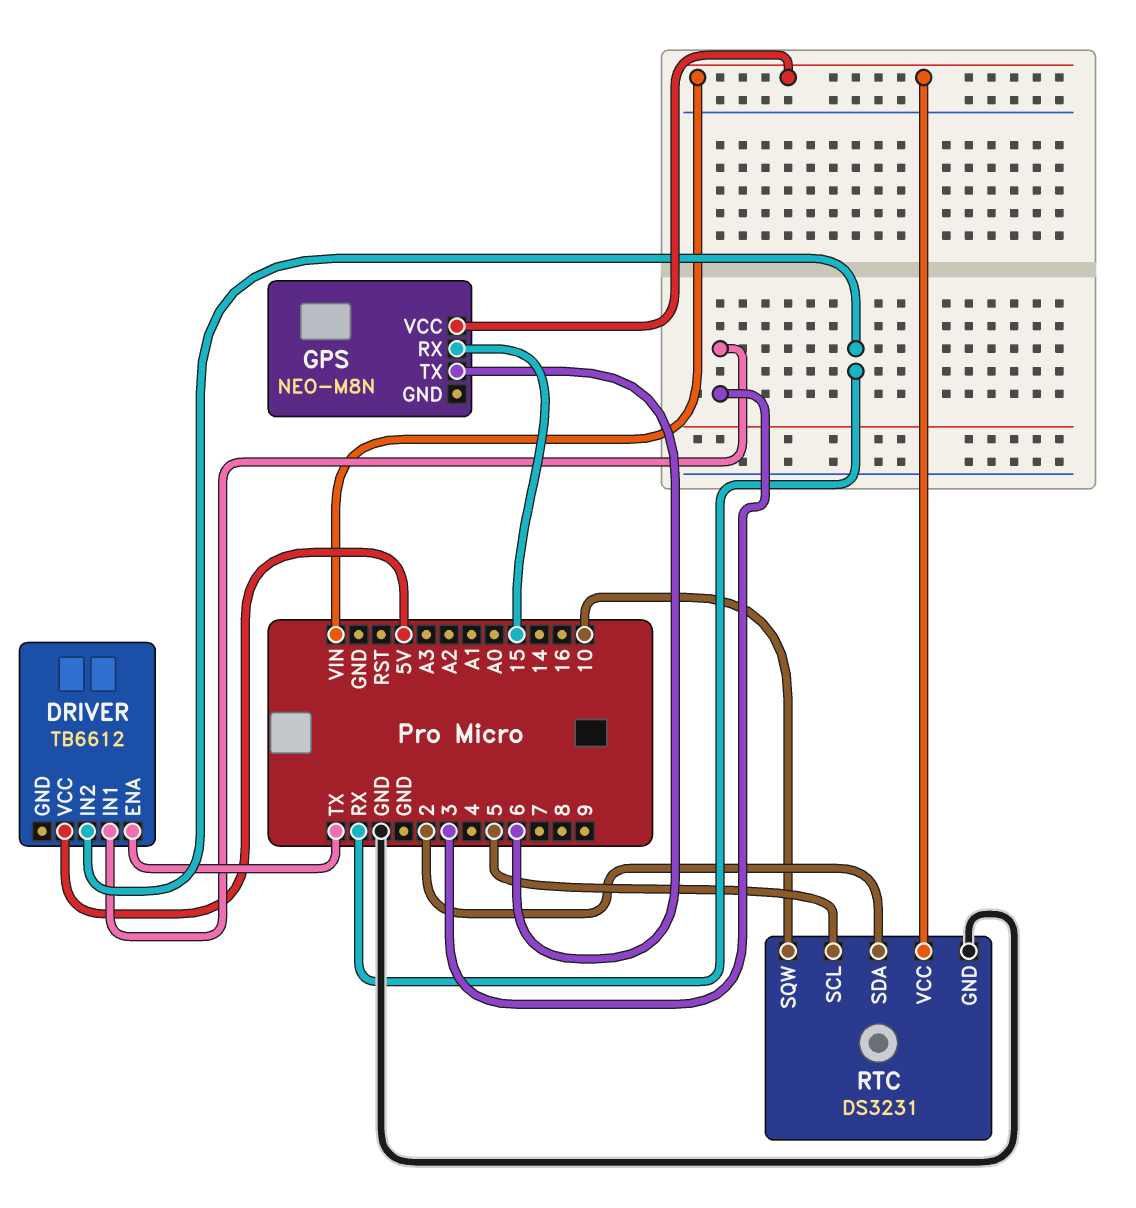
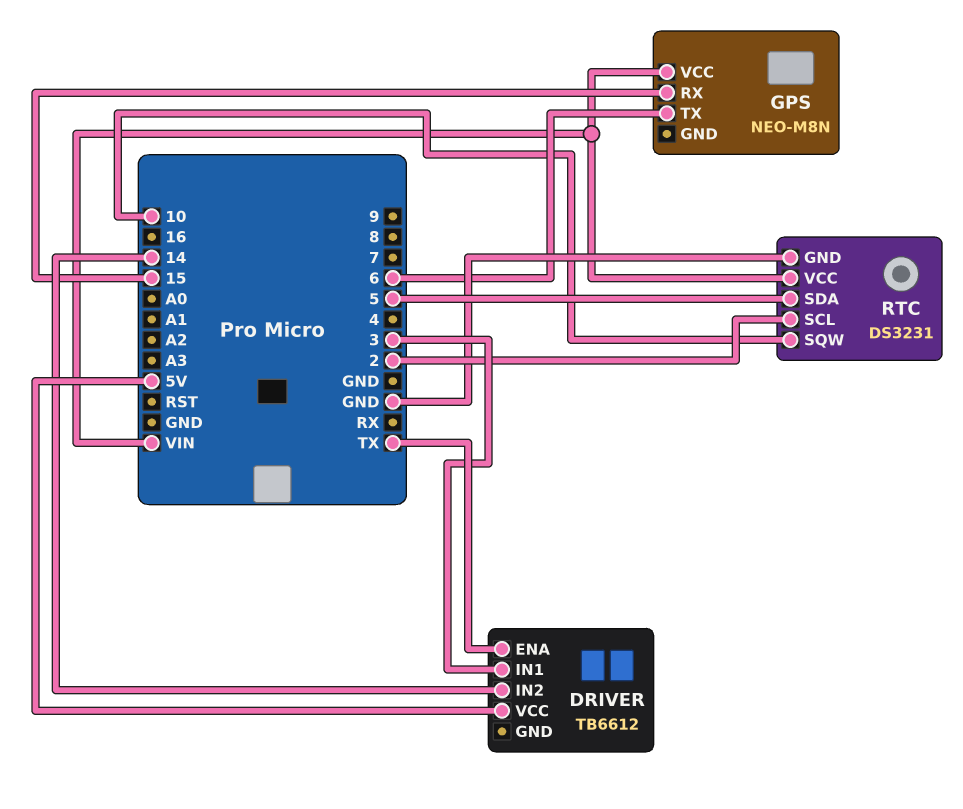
DRIVER pin IN2: RX -> 14
RTC pin SCL: 5 -> 2
RTC pin SDA: 2 -> 5

